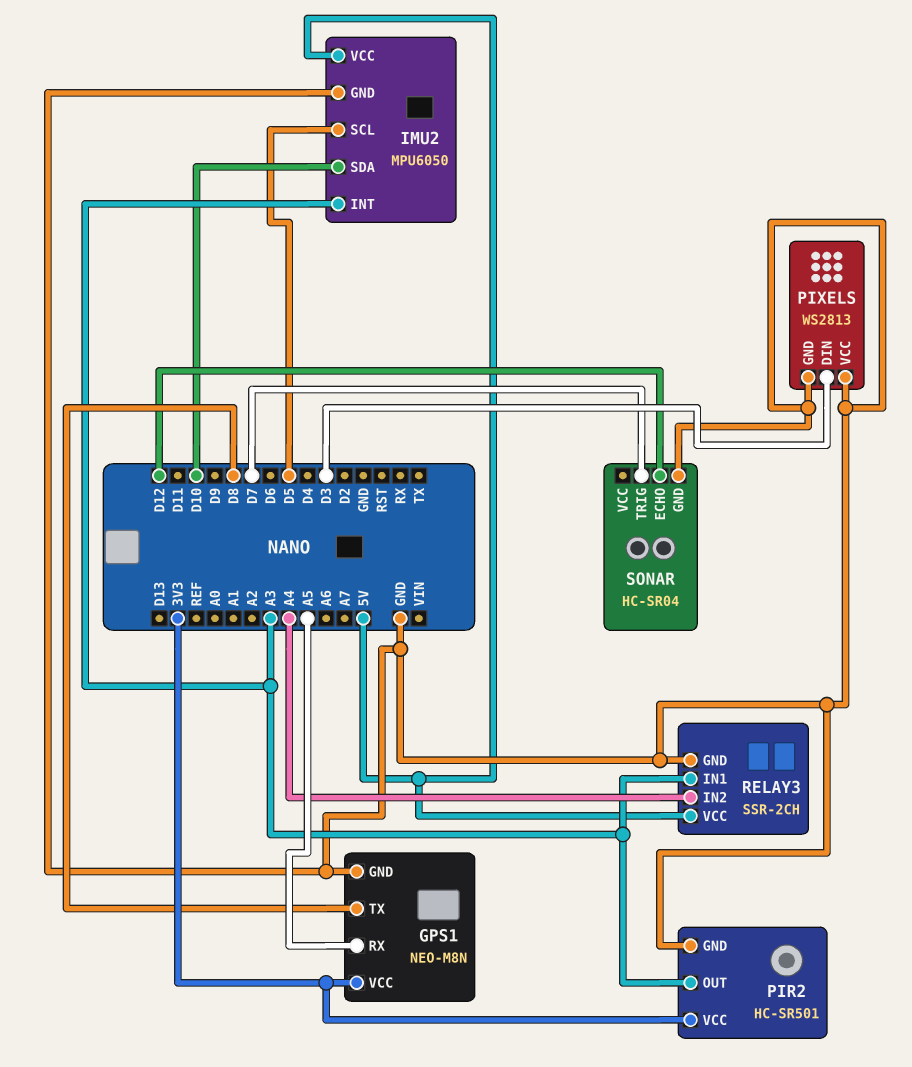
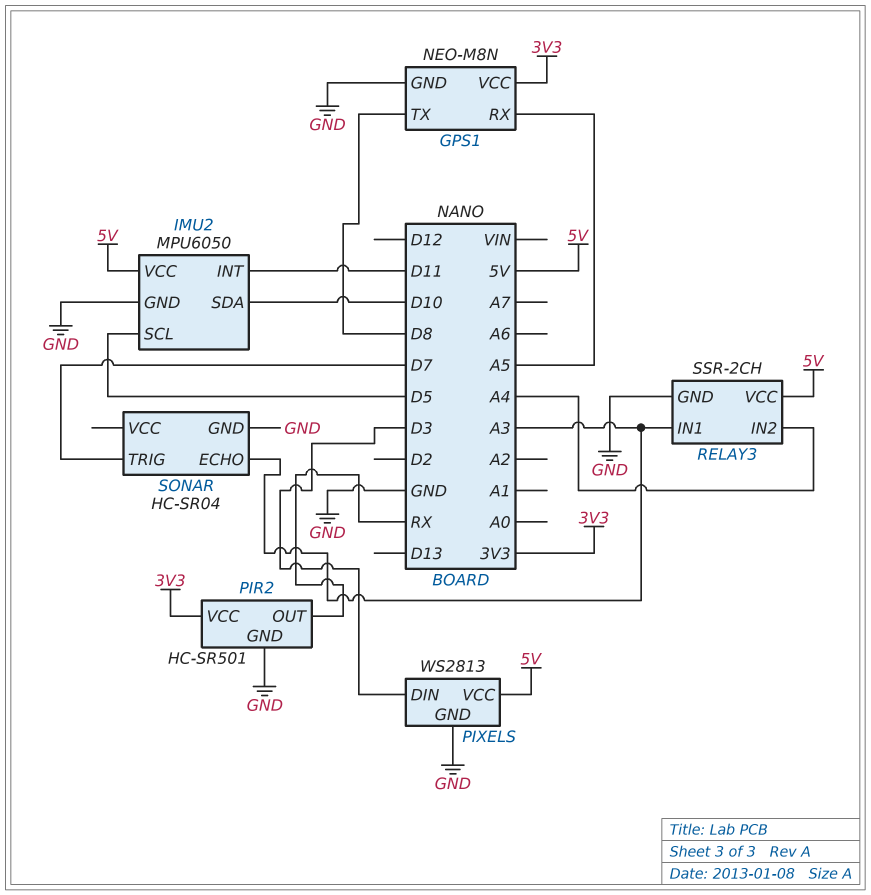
IMU2 pin INT: A3 -> D11
PIR2 pin OUT: A3 -> RX
PIXELS pin VCC: GND -> 5V
SONAR pin ECHO: D12 -> A3

